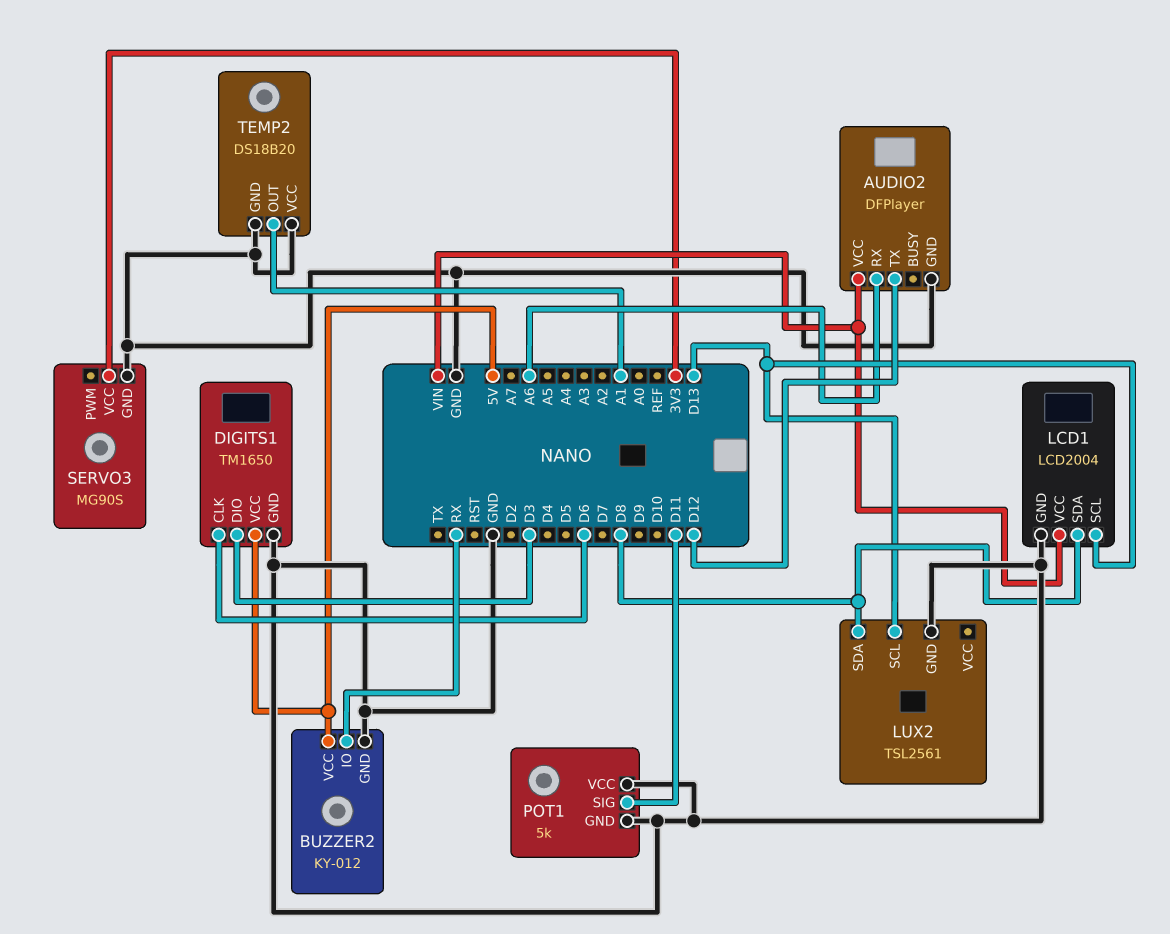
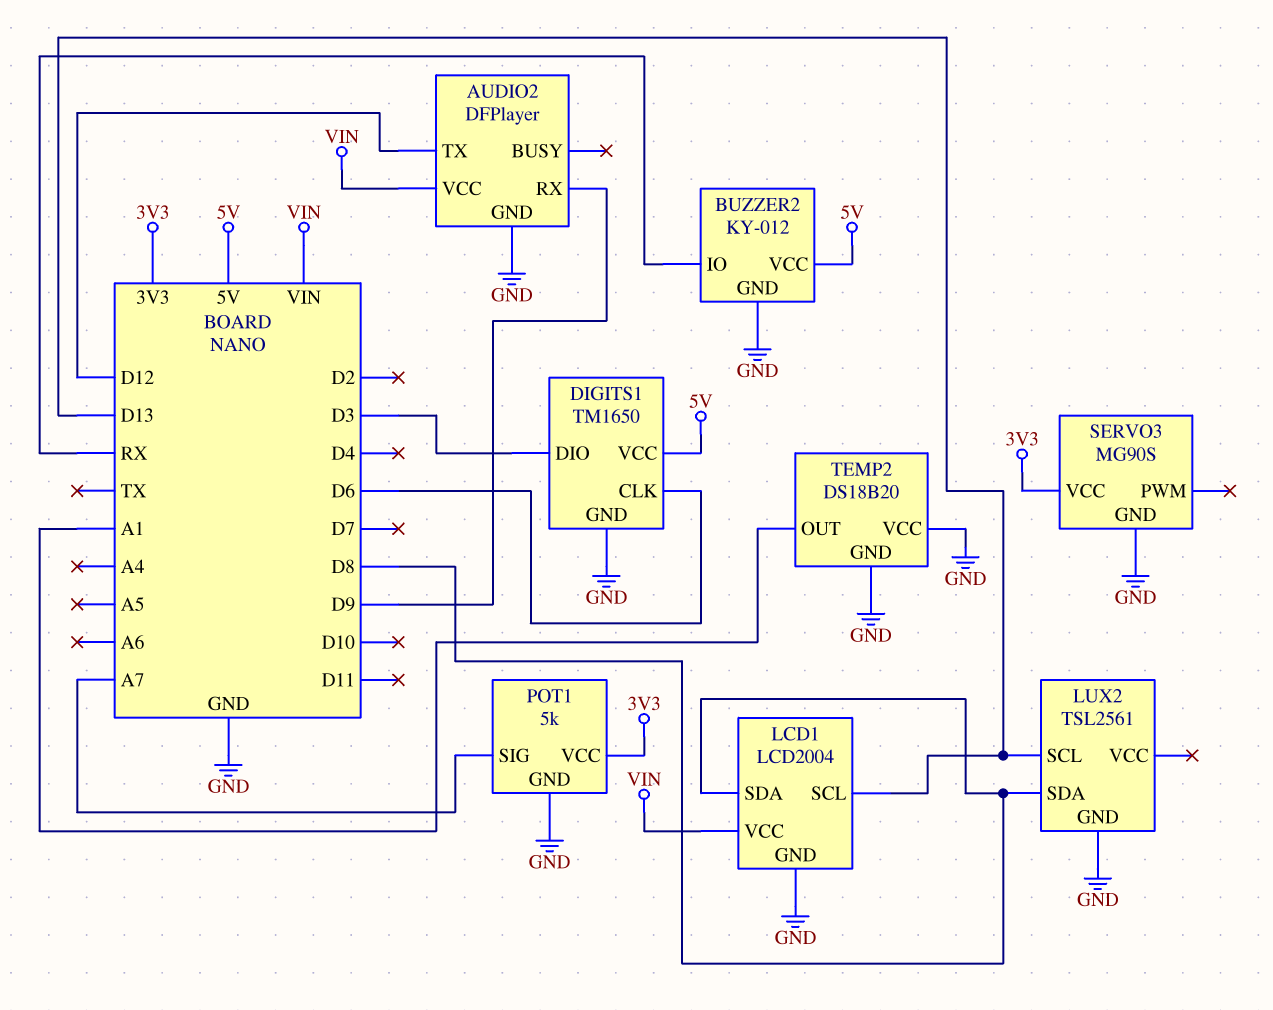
AUDIO2 pin RX: A6 -> D9
POT1 pin SIG: D11 -> A7
POT1 pin VCC: GND -> 3V3

